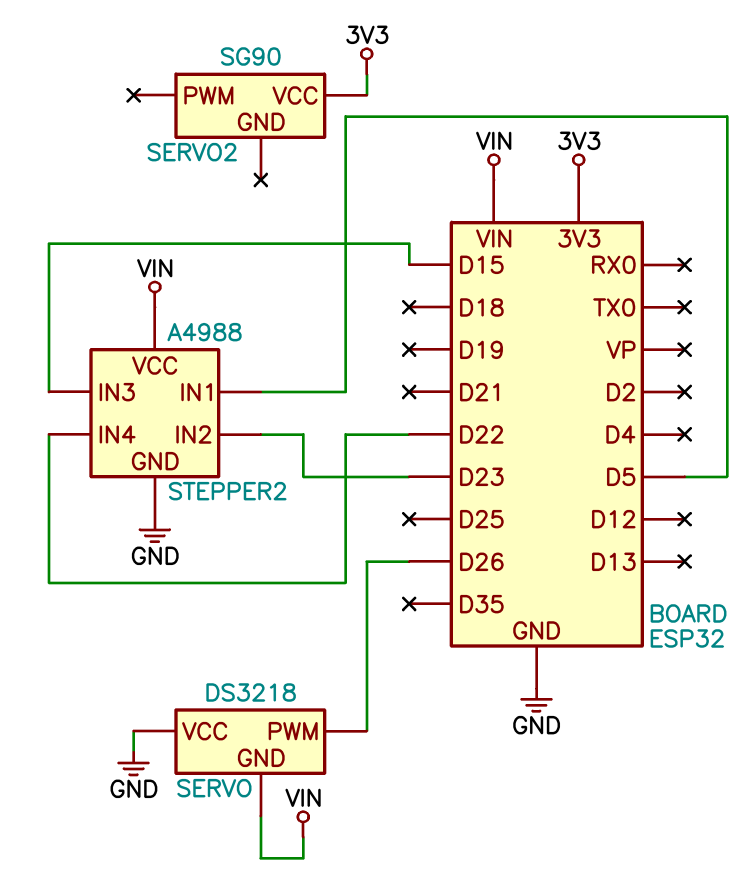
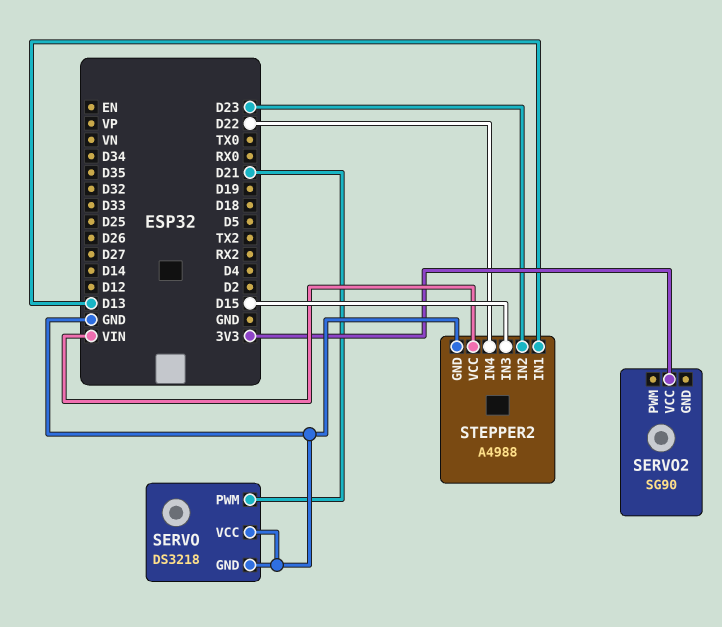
SERVO pin GND: VIN -> GND
SERVO pin PWM: D26 -> D21
STEPPER2 pin IN1: D5 -> D13

